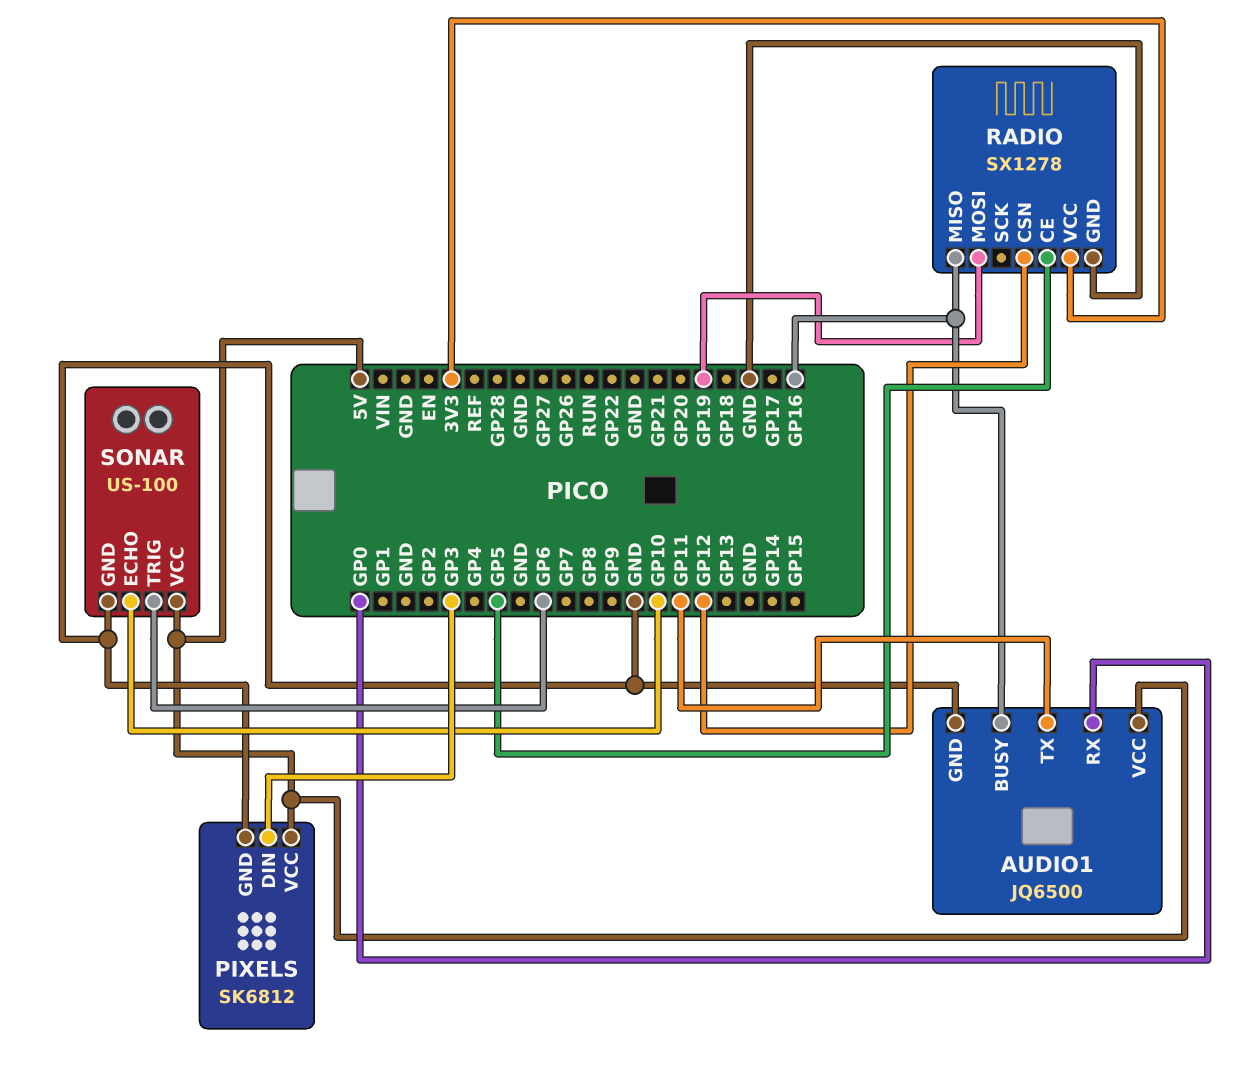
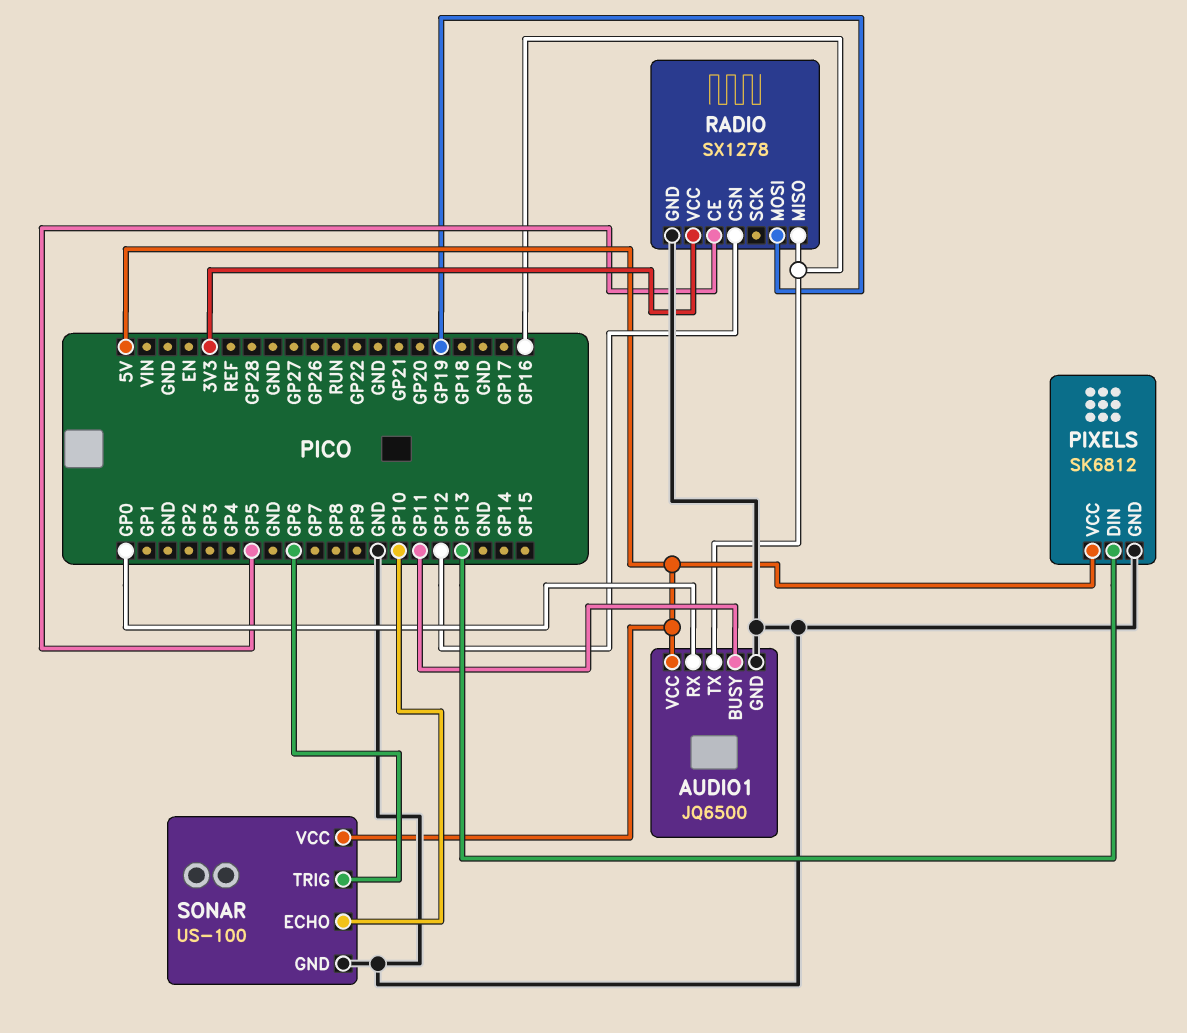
AUDIO1 pin BUSY: GP16 -> GP11
AUDIO1 pin TX: GP11 -> GP16
PIXELS pin DIN: GP3 -> GP13

